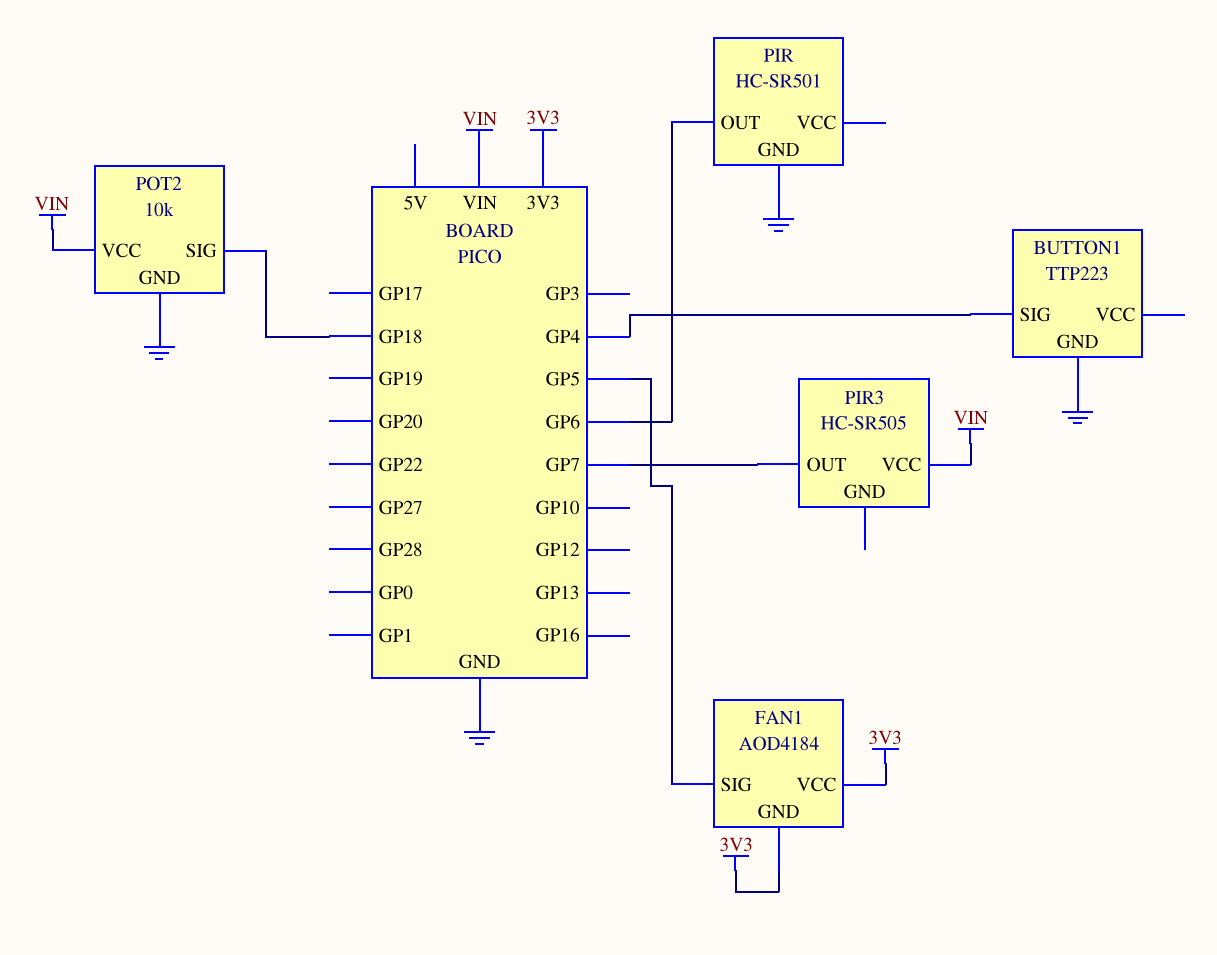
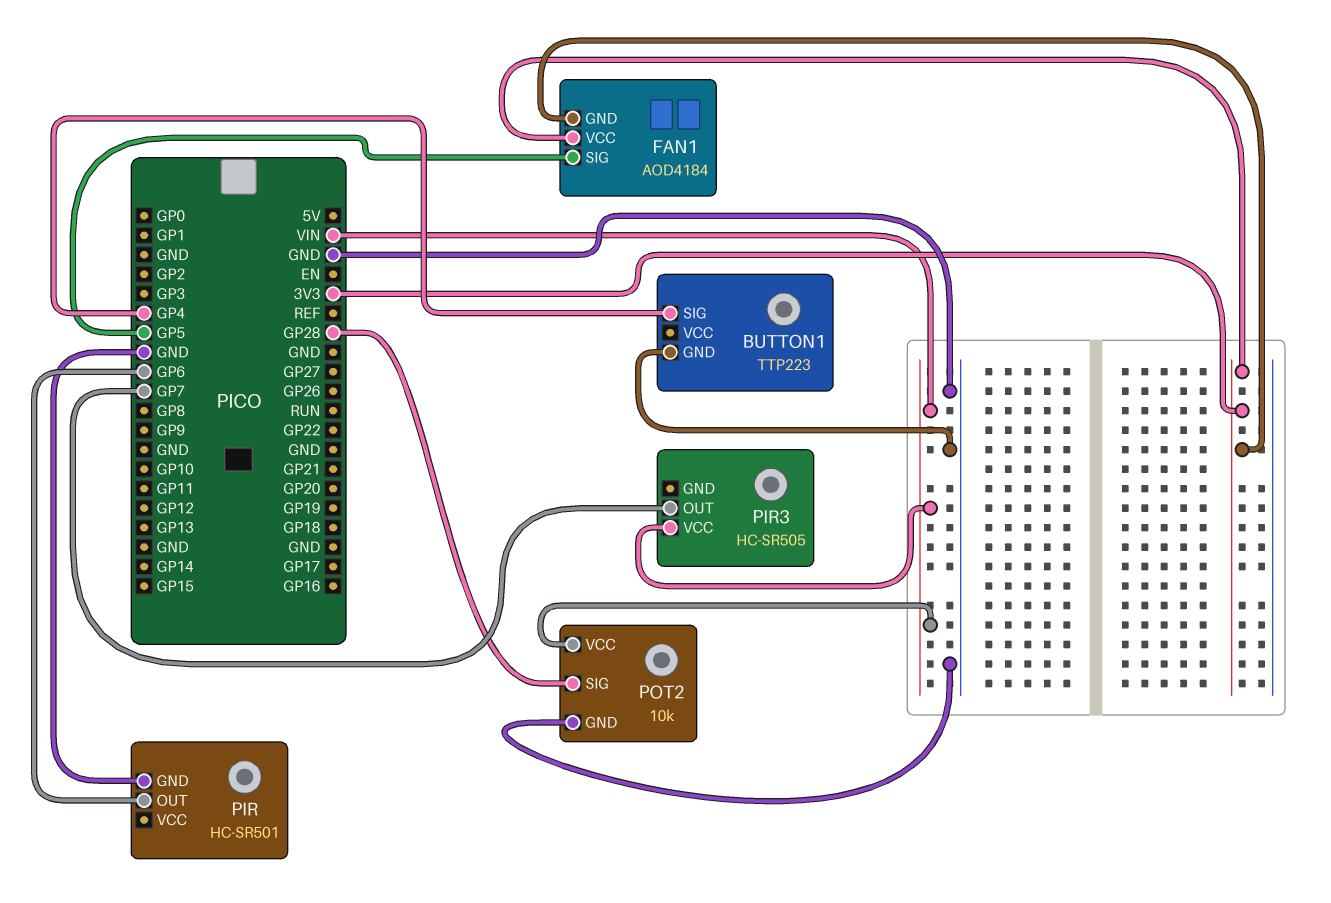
POT2 pin SIG: GP18 -> GP28

